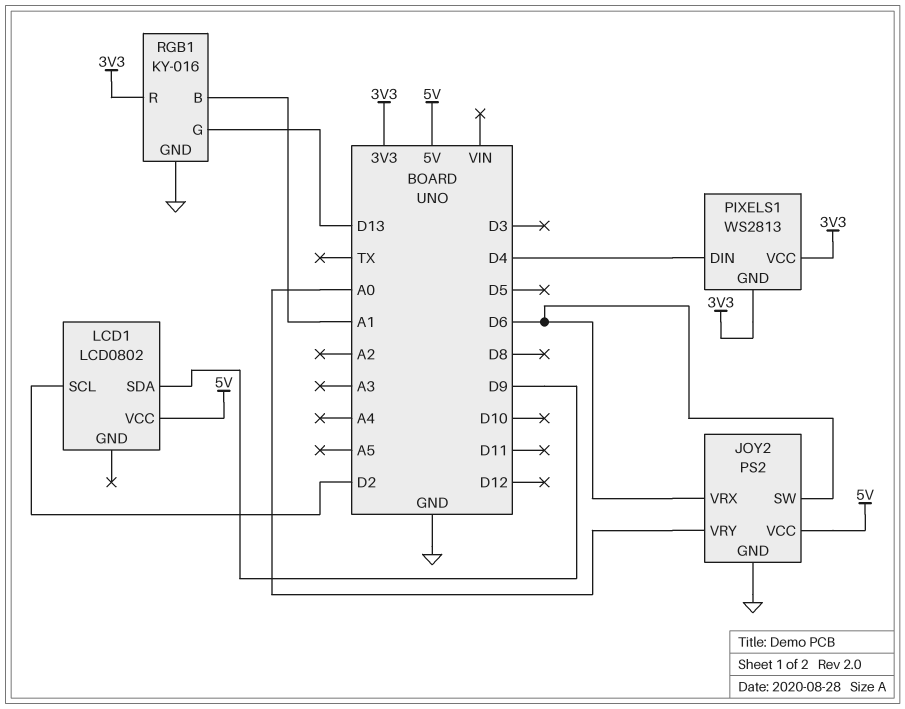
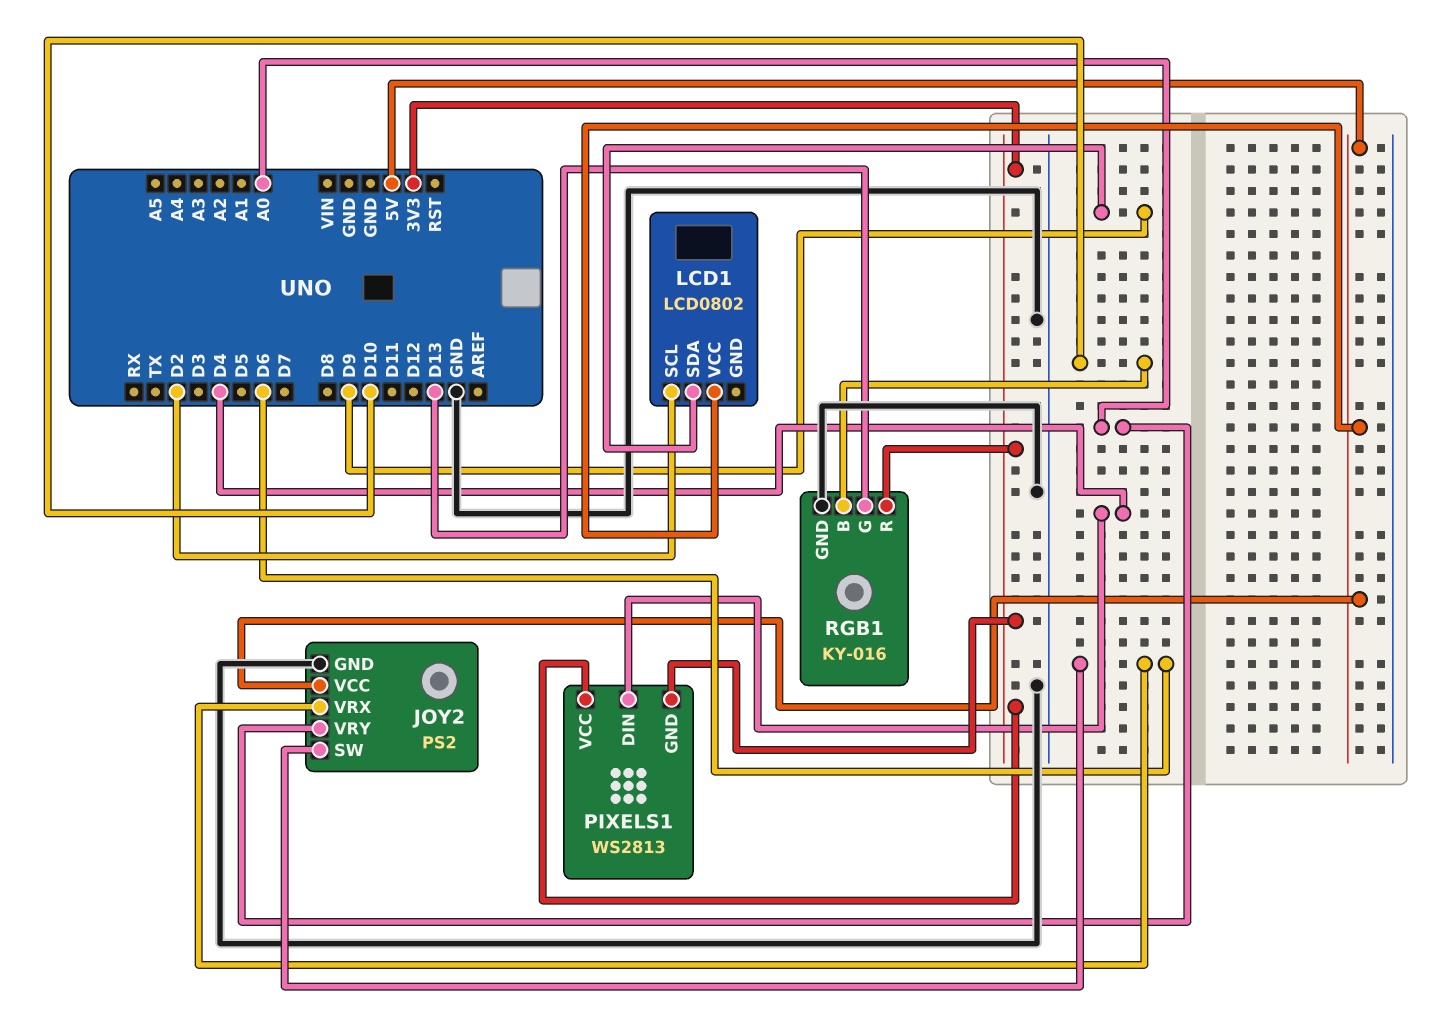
RGB1 pin B: A1 -> D10

